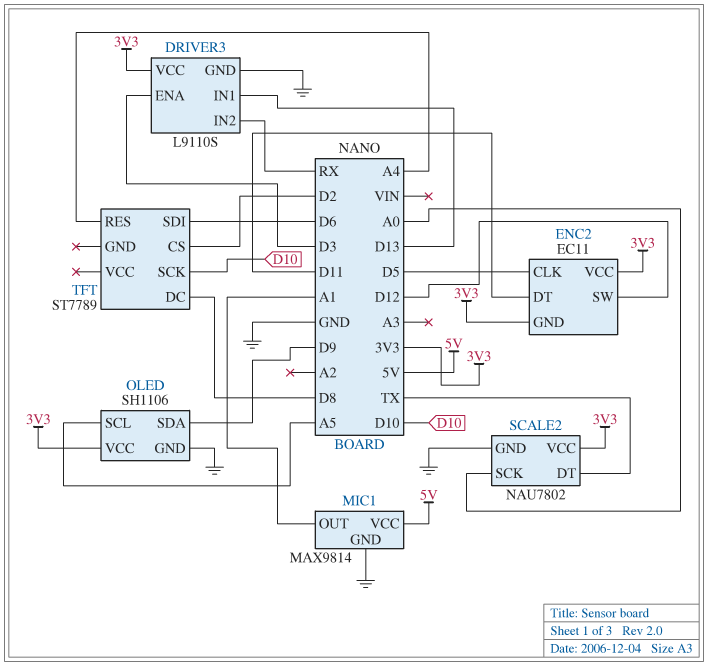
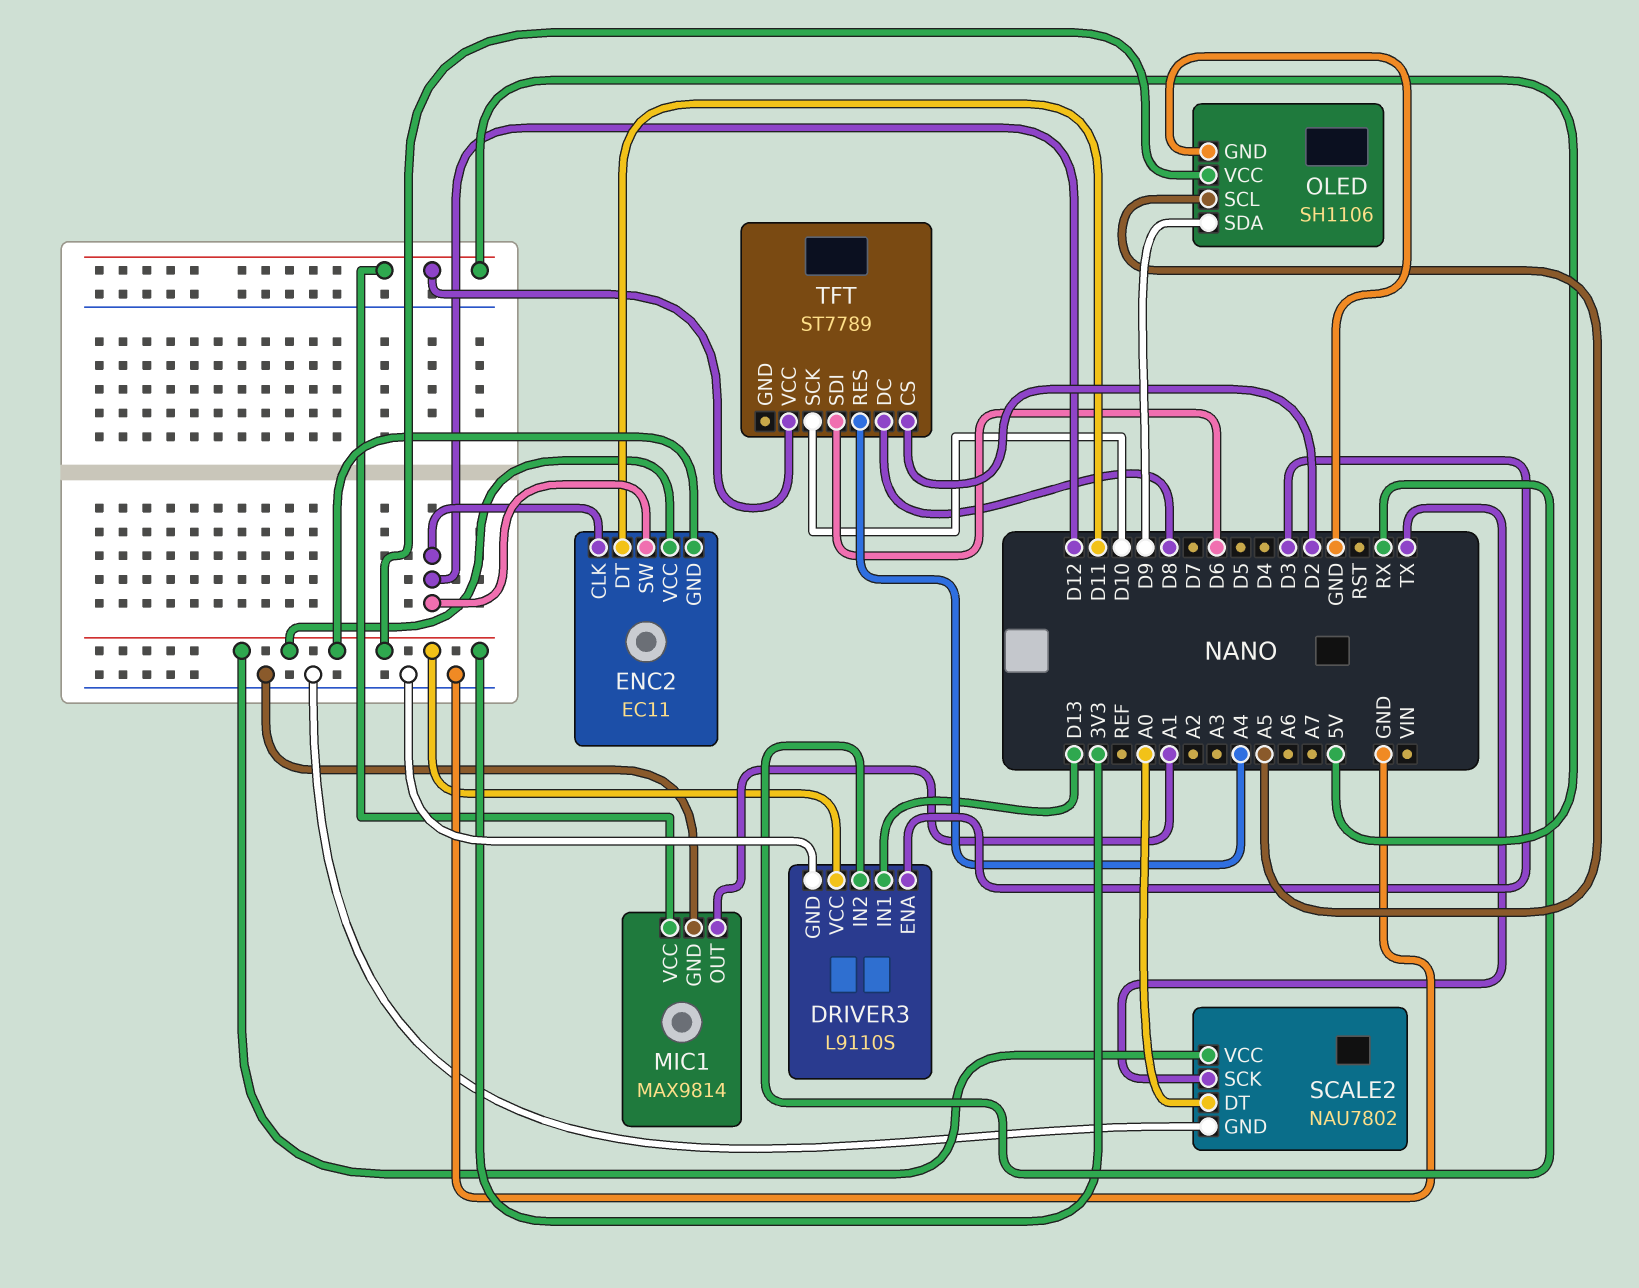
ENC2 pin CLK: D5 -> D12
SCALE2 pin DT: TX -> A0
SCALE2 pin SCK: A0 -> TX
TFT pin VCC: none -> 5V

